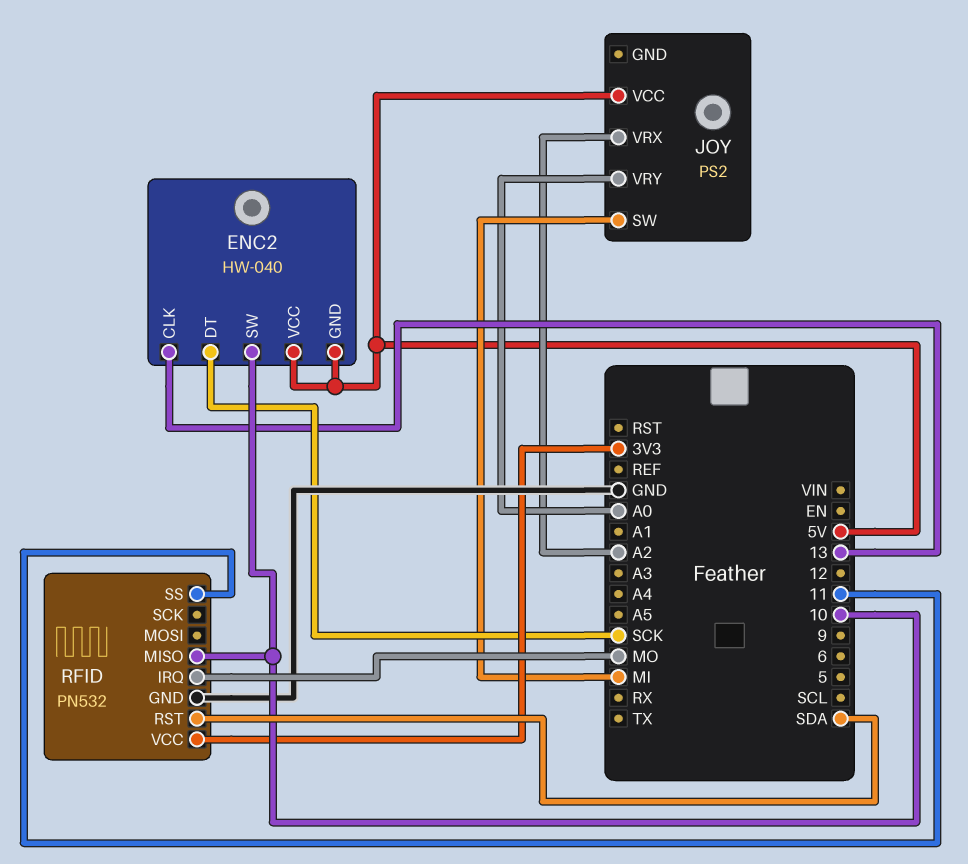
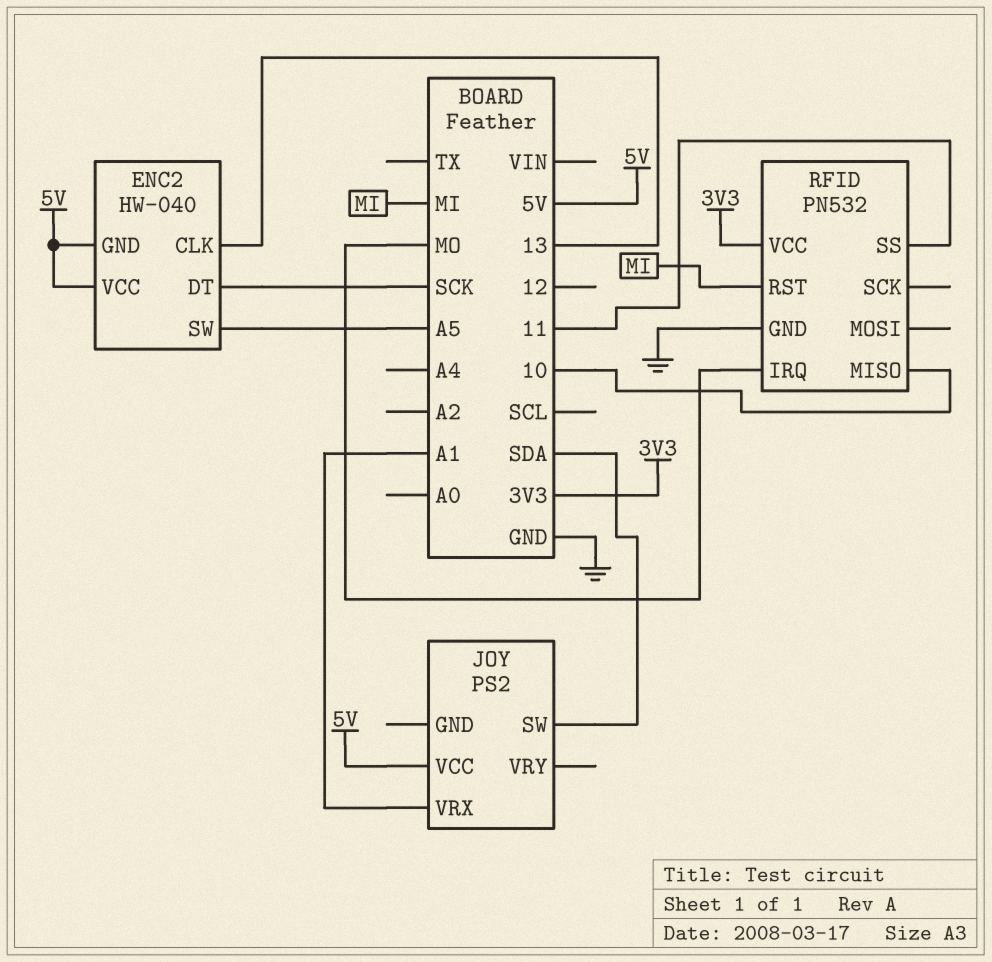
ENC2 pin SW: 10 -> A5
JOY pin SW: MI -> SDA
JOY pin VRX: A2 -> A1
JOY pin VRY: A0 -> none
RFID pin RST: SDA -> MI

